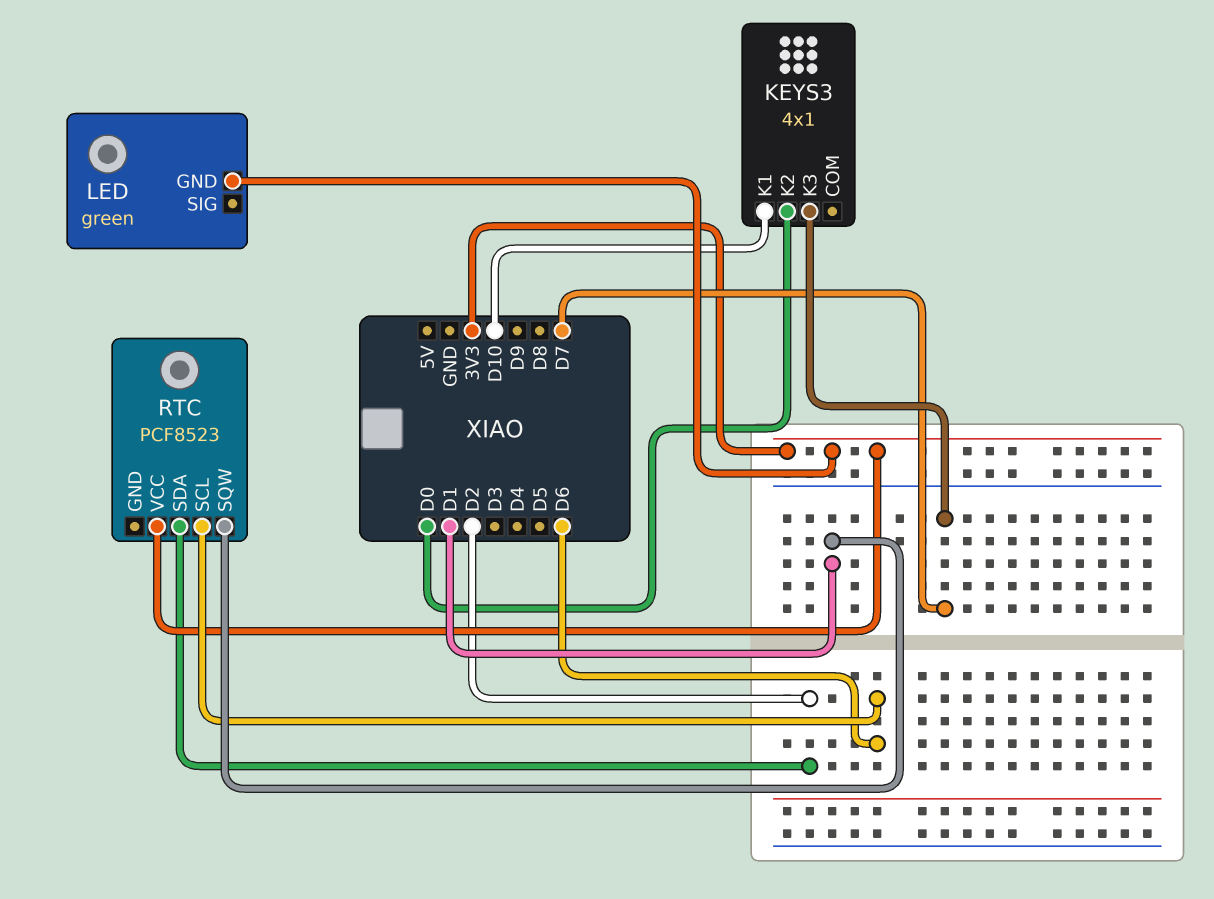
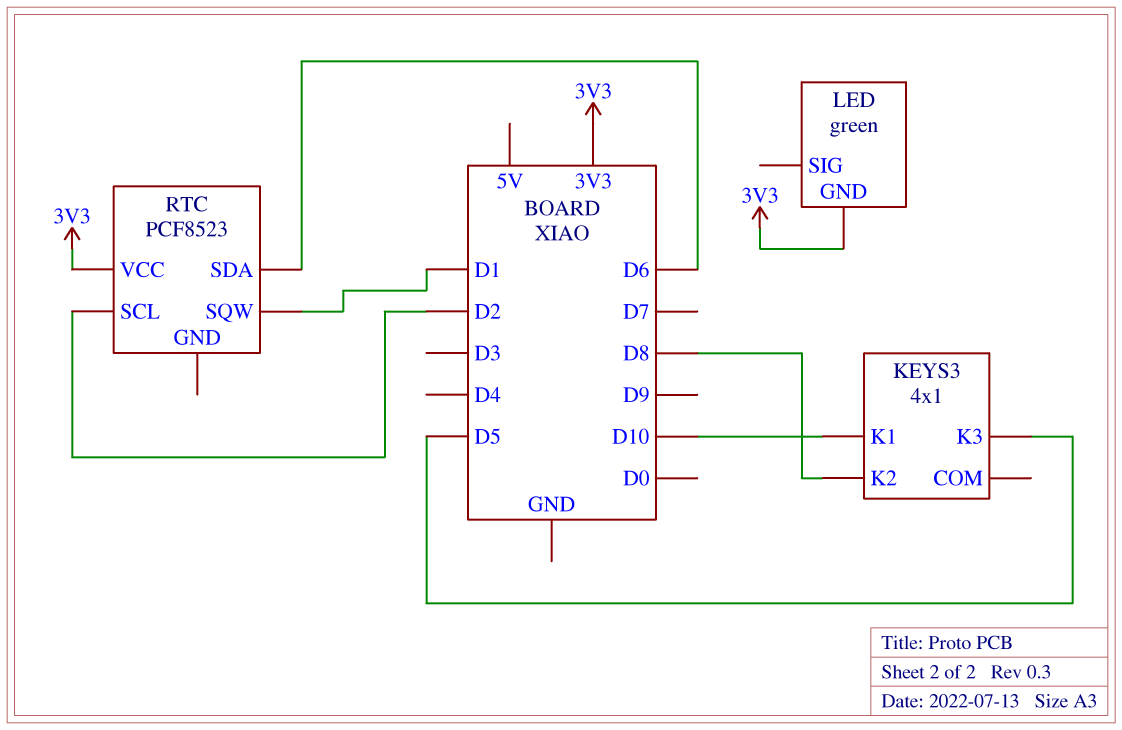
KEYS3 pin K2: D0 -> D8
KEYS3 pin K3: D7 -> D5
RTC pin SCL: D6 -> D2
RTC pin SDA: D2 -> D6

